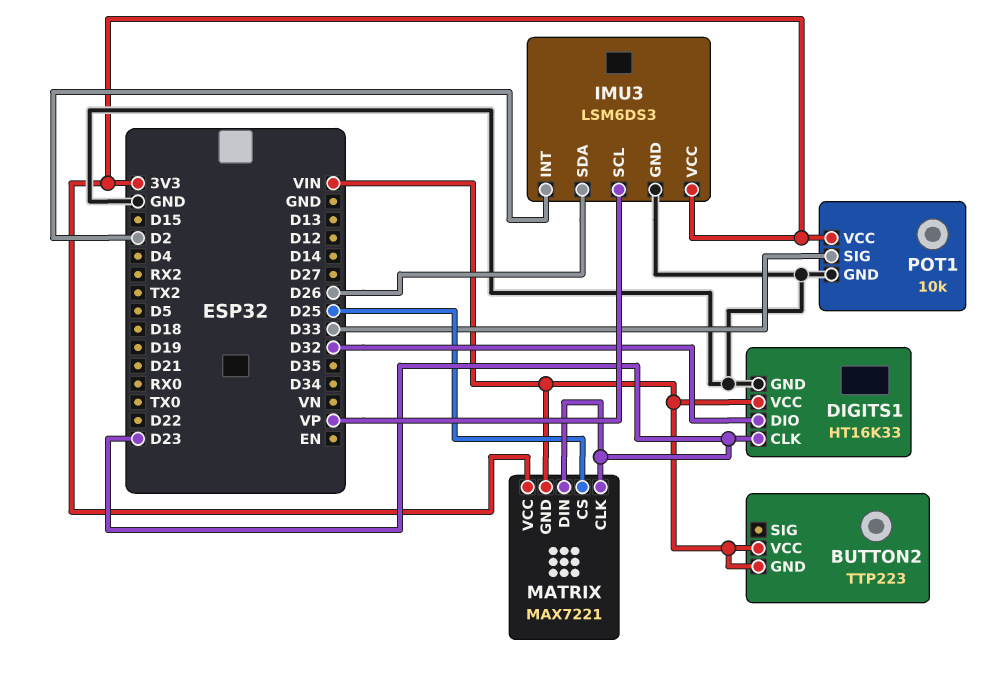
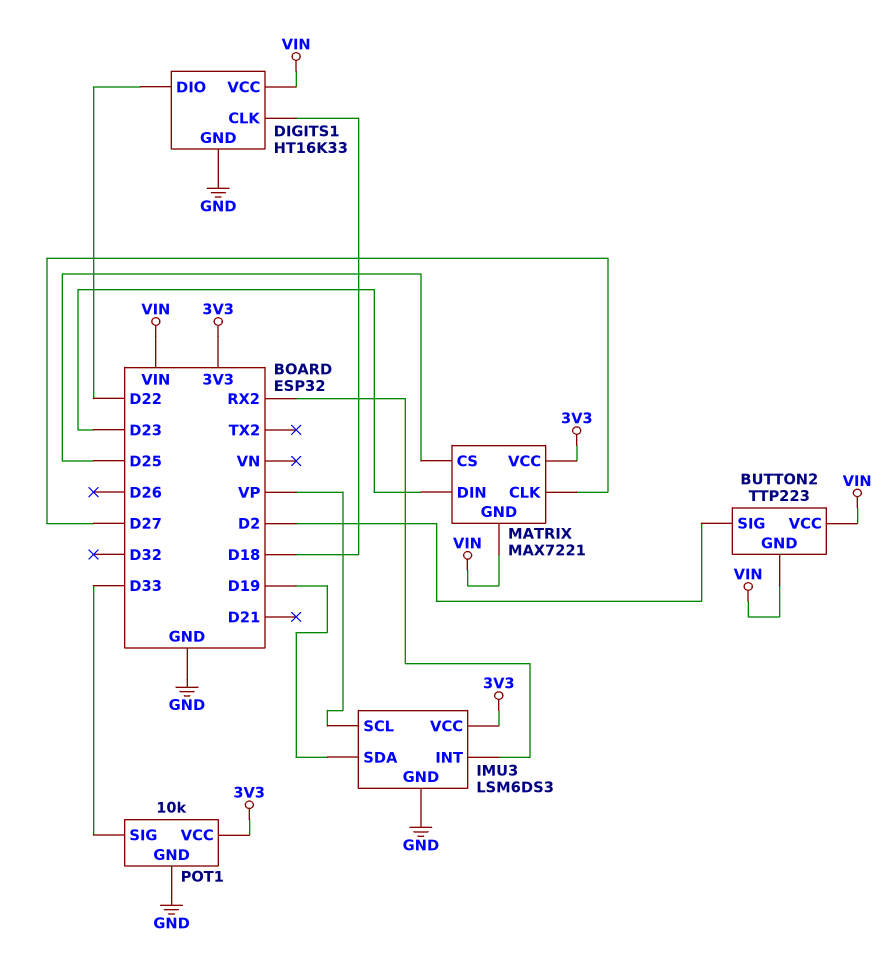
BUTTON2 pin SIG: none -> D2
DIGITS1 pin CLK: D23 -> D18
DIGITS1 pin DIO: D32 -> D22
IMU3 pin INT: D2 -> RX2
IMU3 pin SDA: D26 -> D19
MATRIX pin CLK: D23 -> D27

